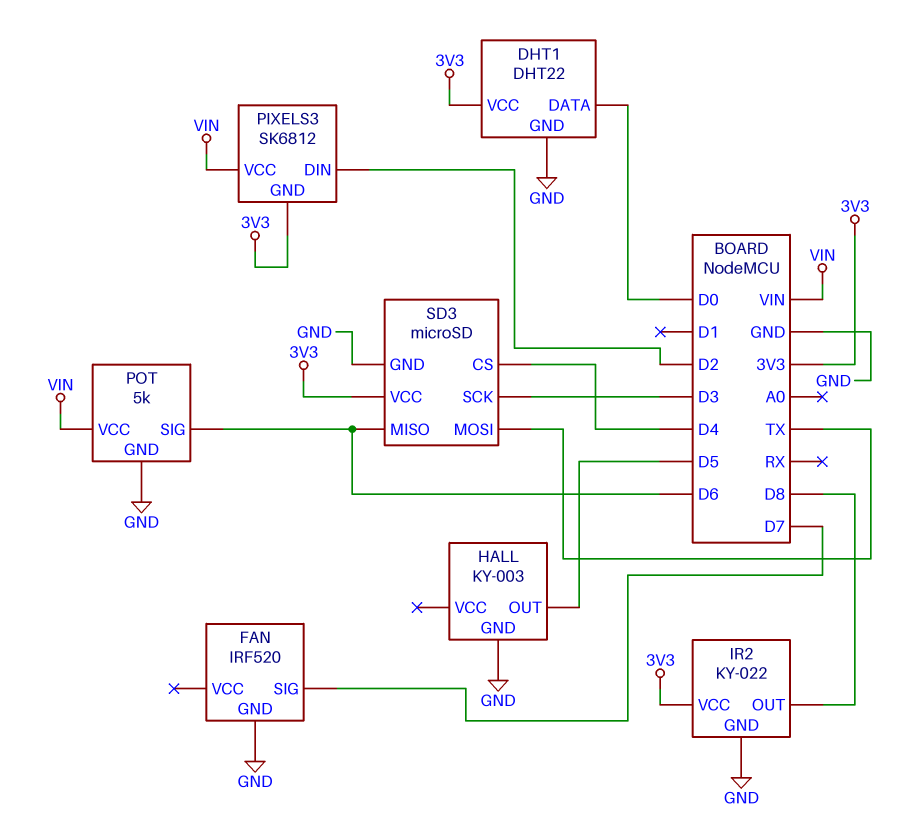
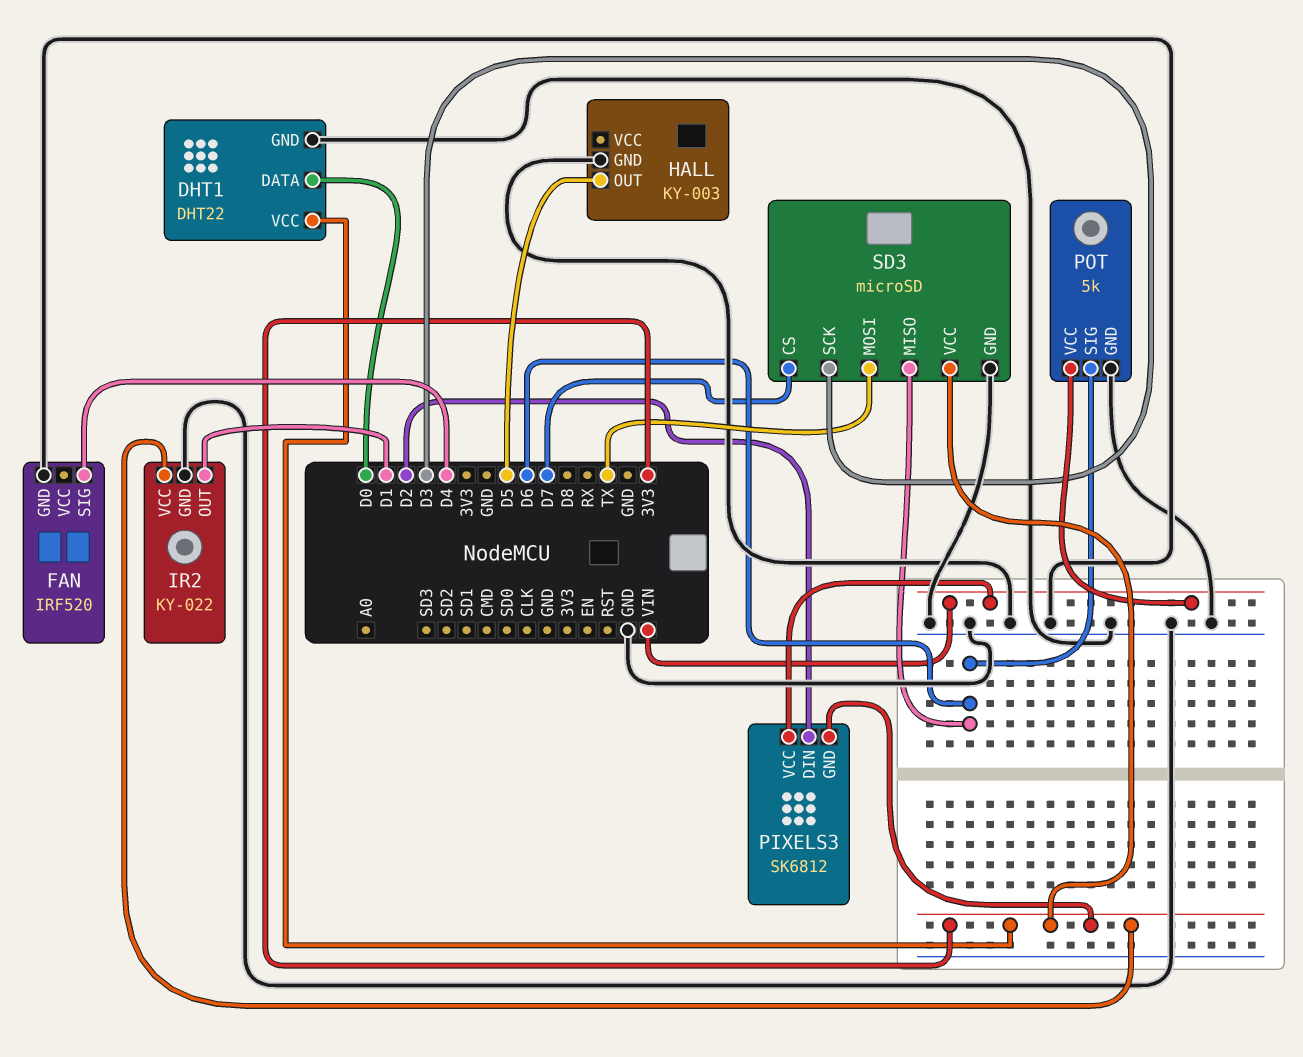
FAN pin SIG: D7 -> D4
IR2 pin OUT: D8 -> D1
SD3 pin CS: D4 -> D7

